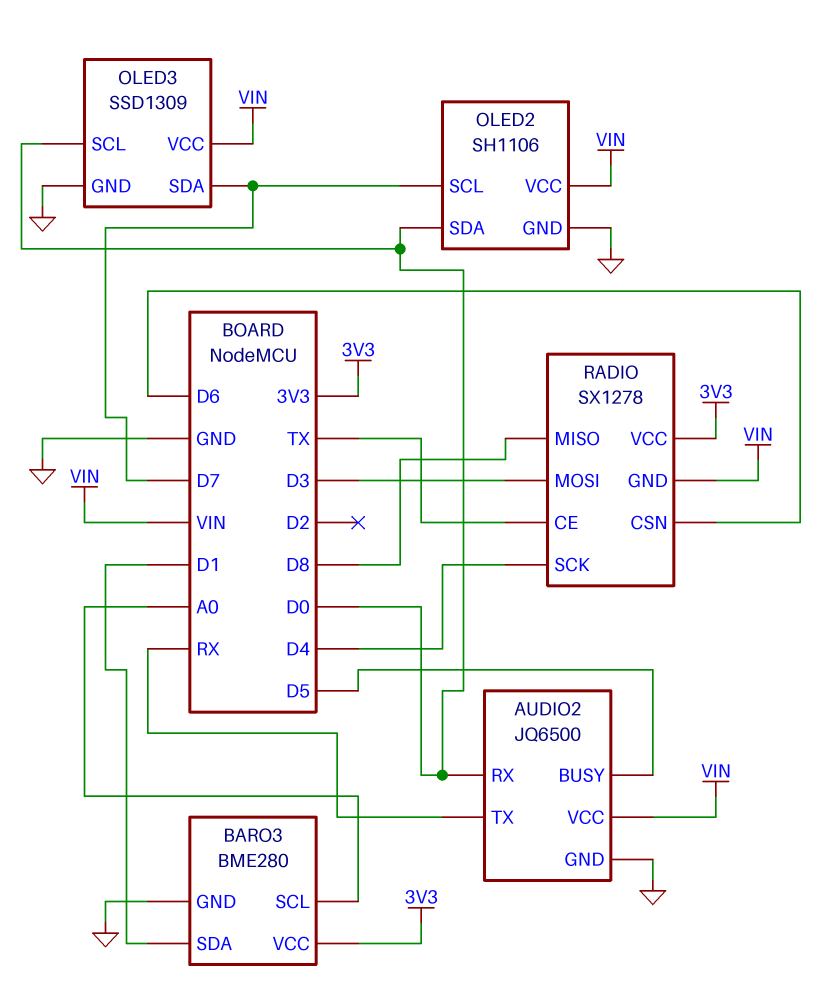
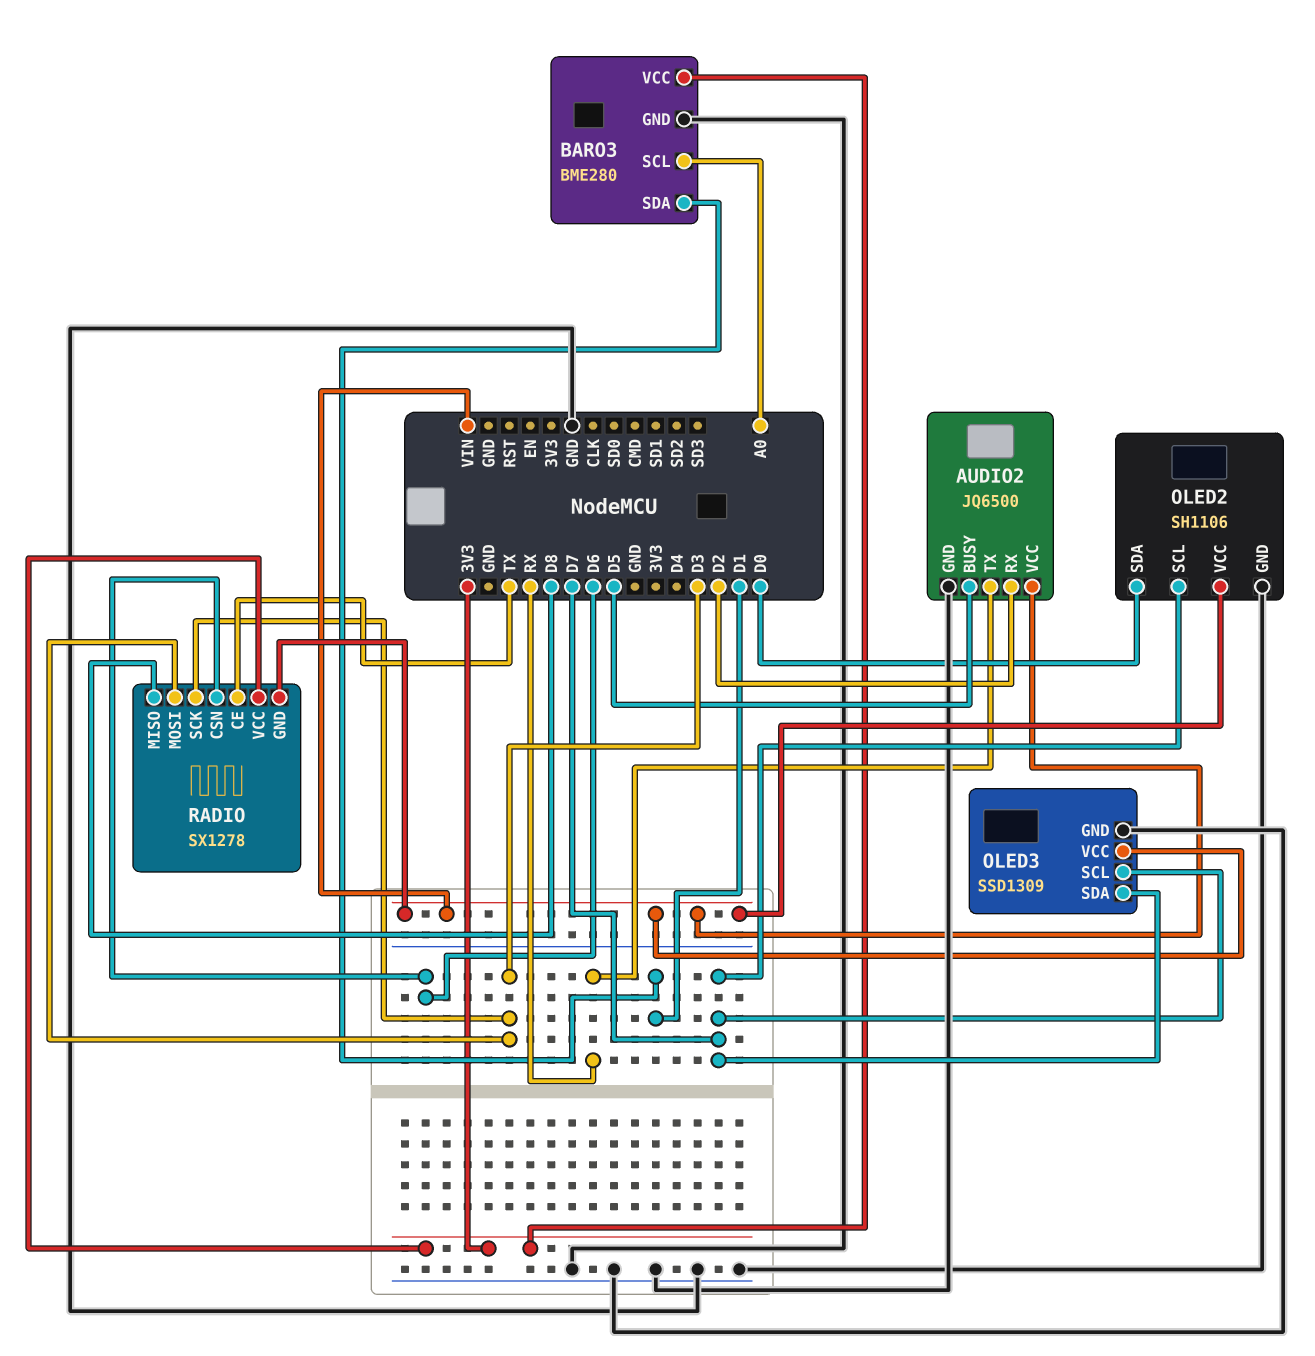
AUDIO2 pin RX: D0 -> D2
OLED3 pin SCL: D0 -> D7
RADIO pin SCK: D4 -> D3

